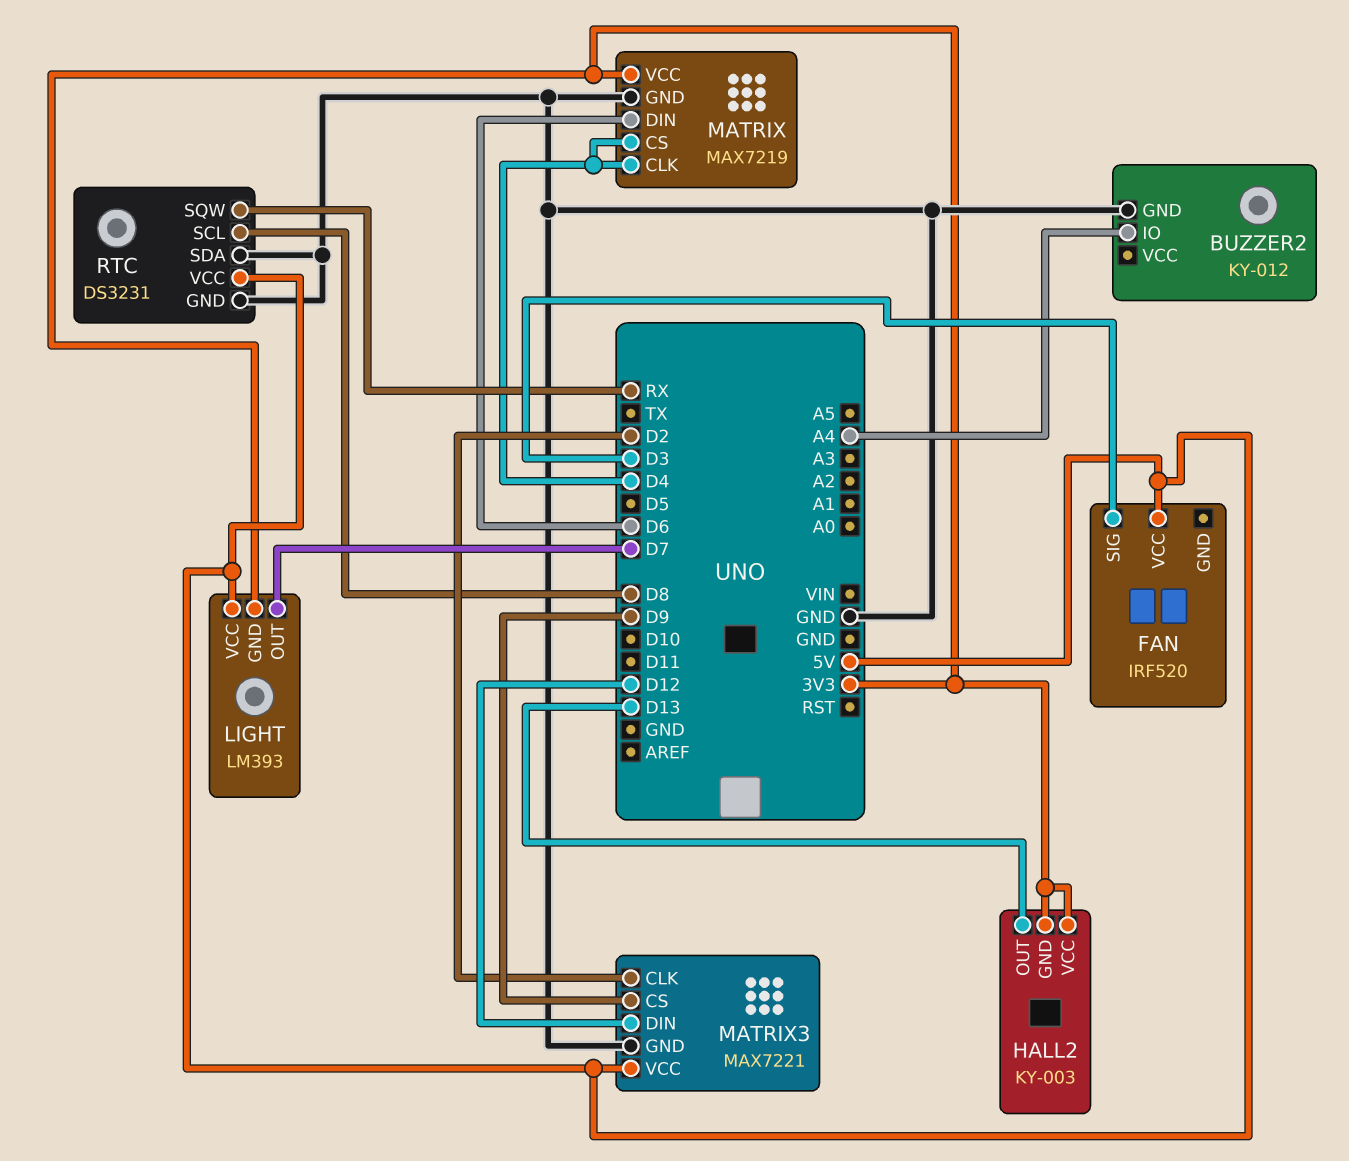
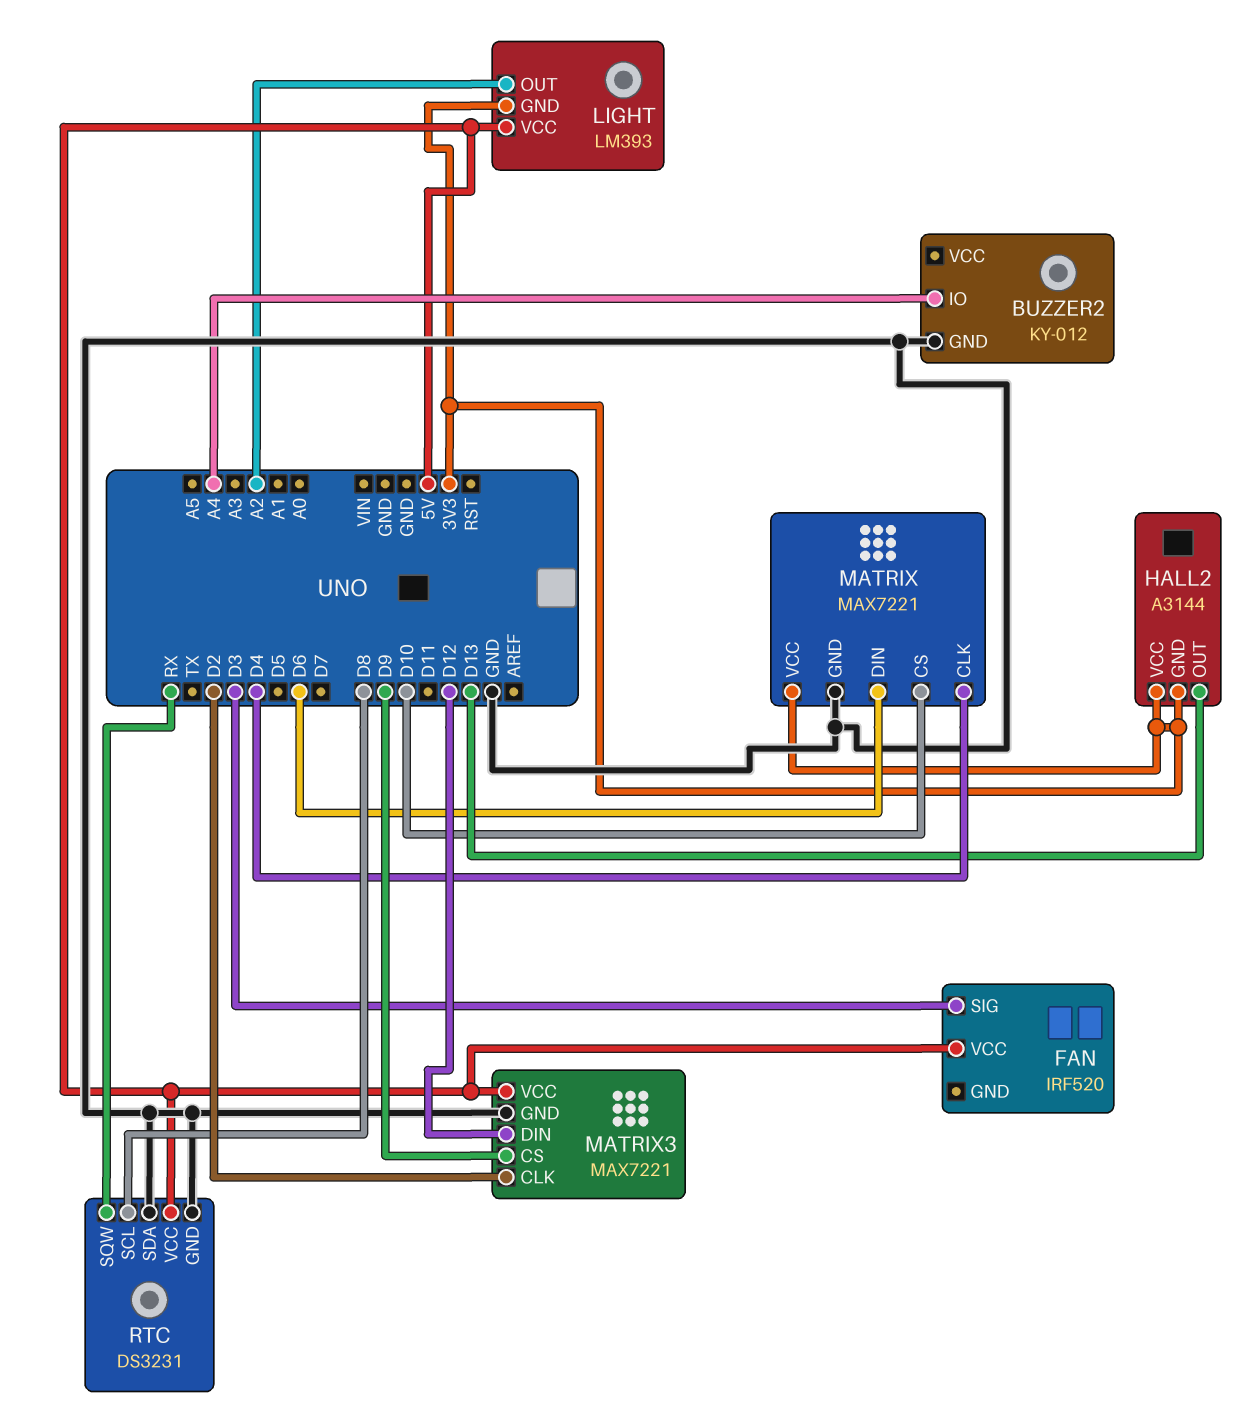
HALL2: KY-003 -> A3144
LIGHT pin OUT: D7 -> A2
MATRIX: MAX7219 -> MAX7221
MATRIX pin CS: D4 -> D10

